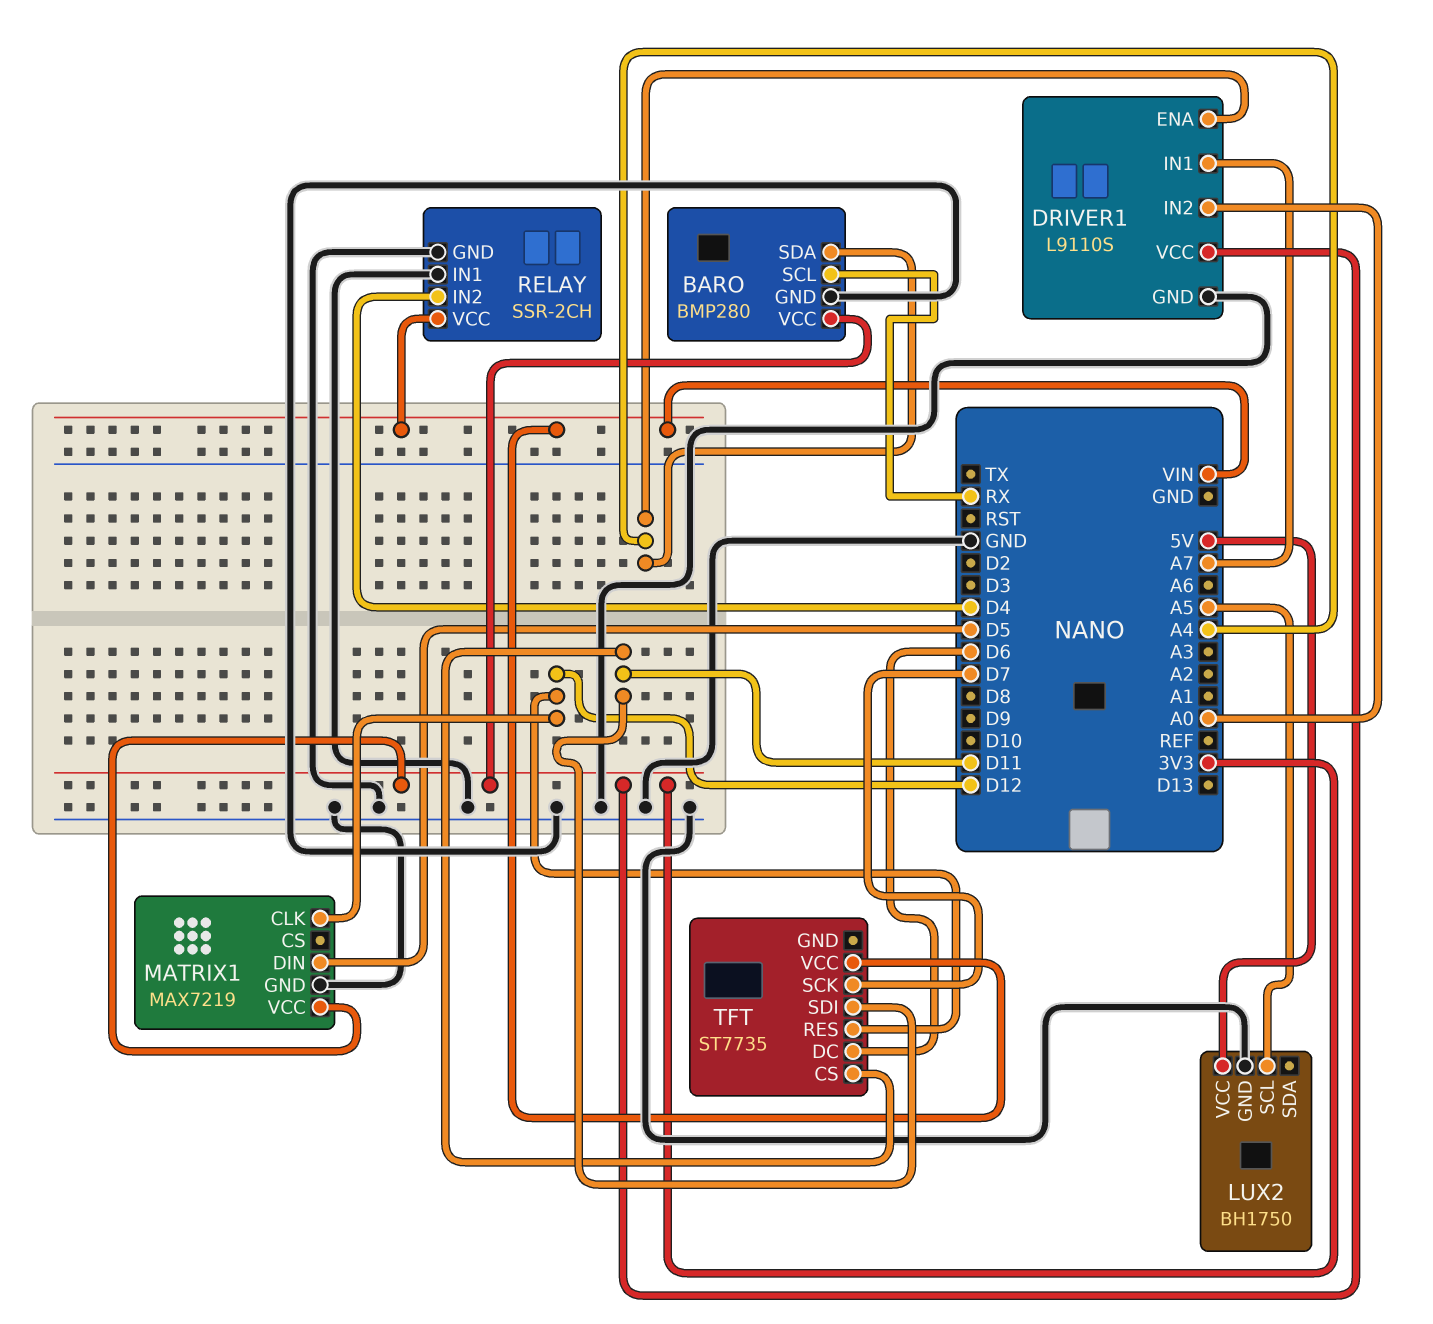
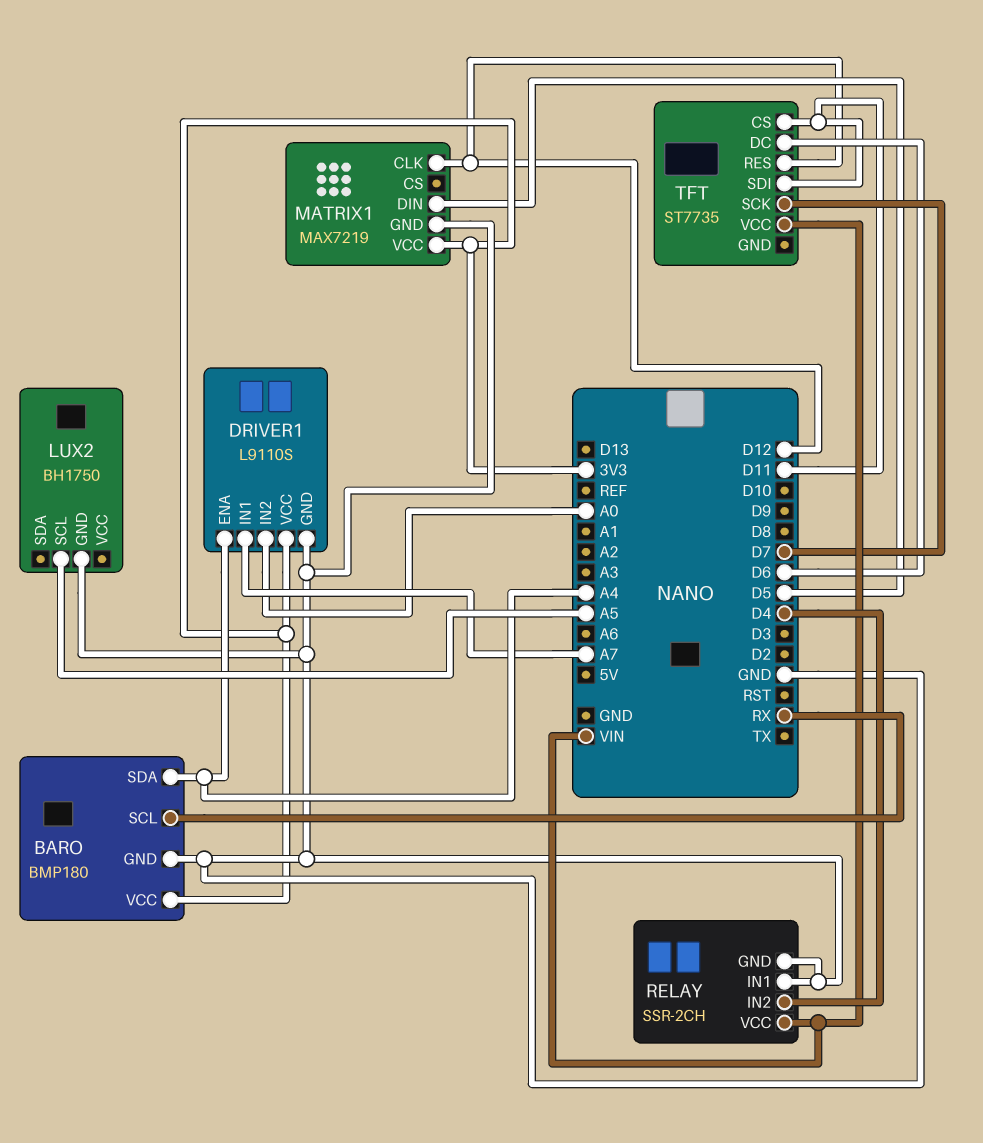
BARO: BMP280 -> BMP180
LUX2 pin VCC: 5V -> none

